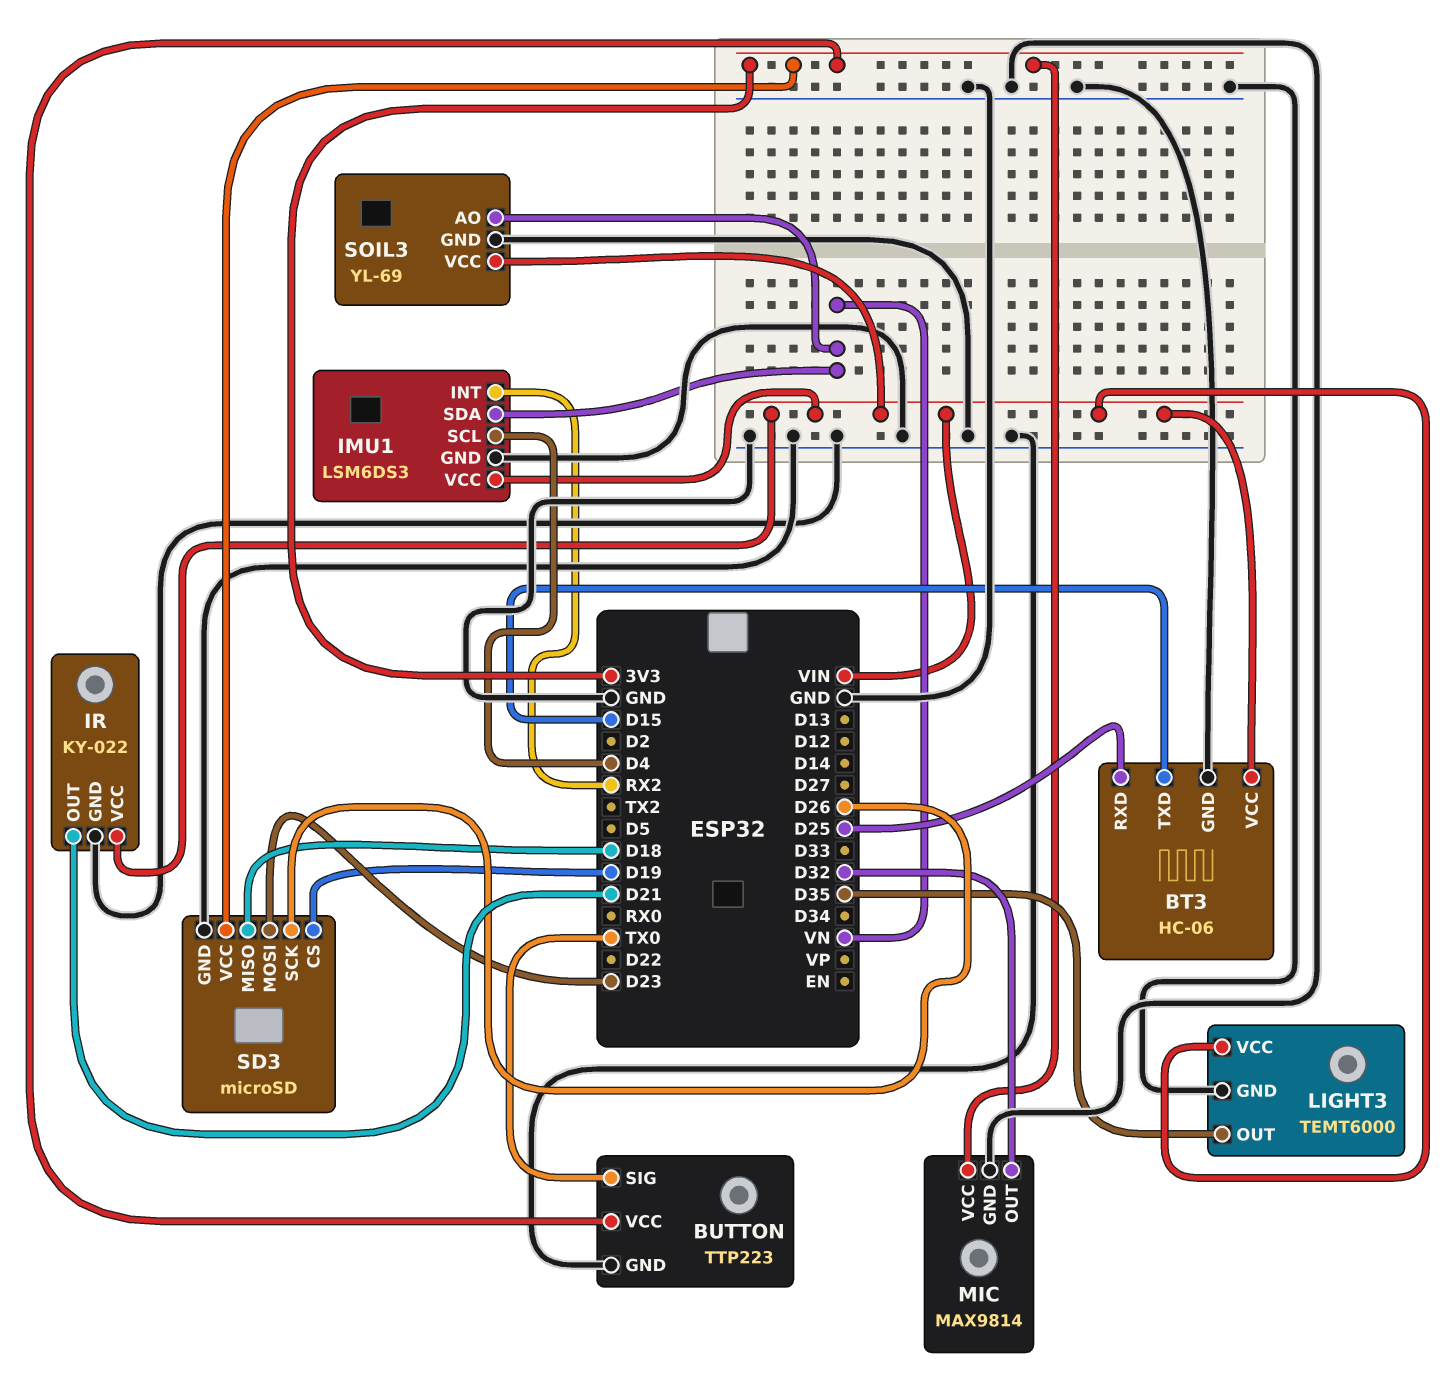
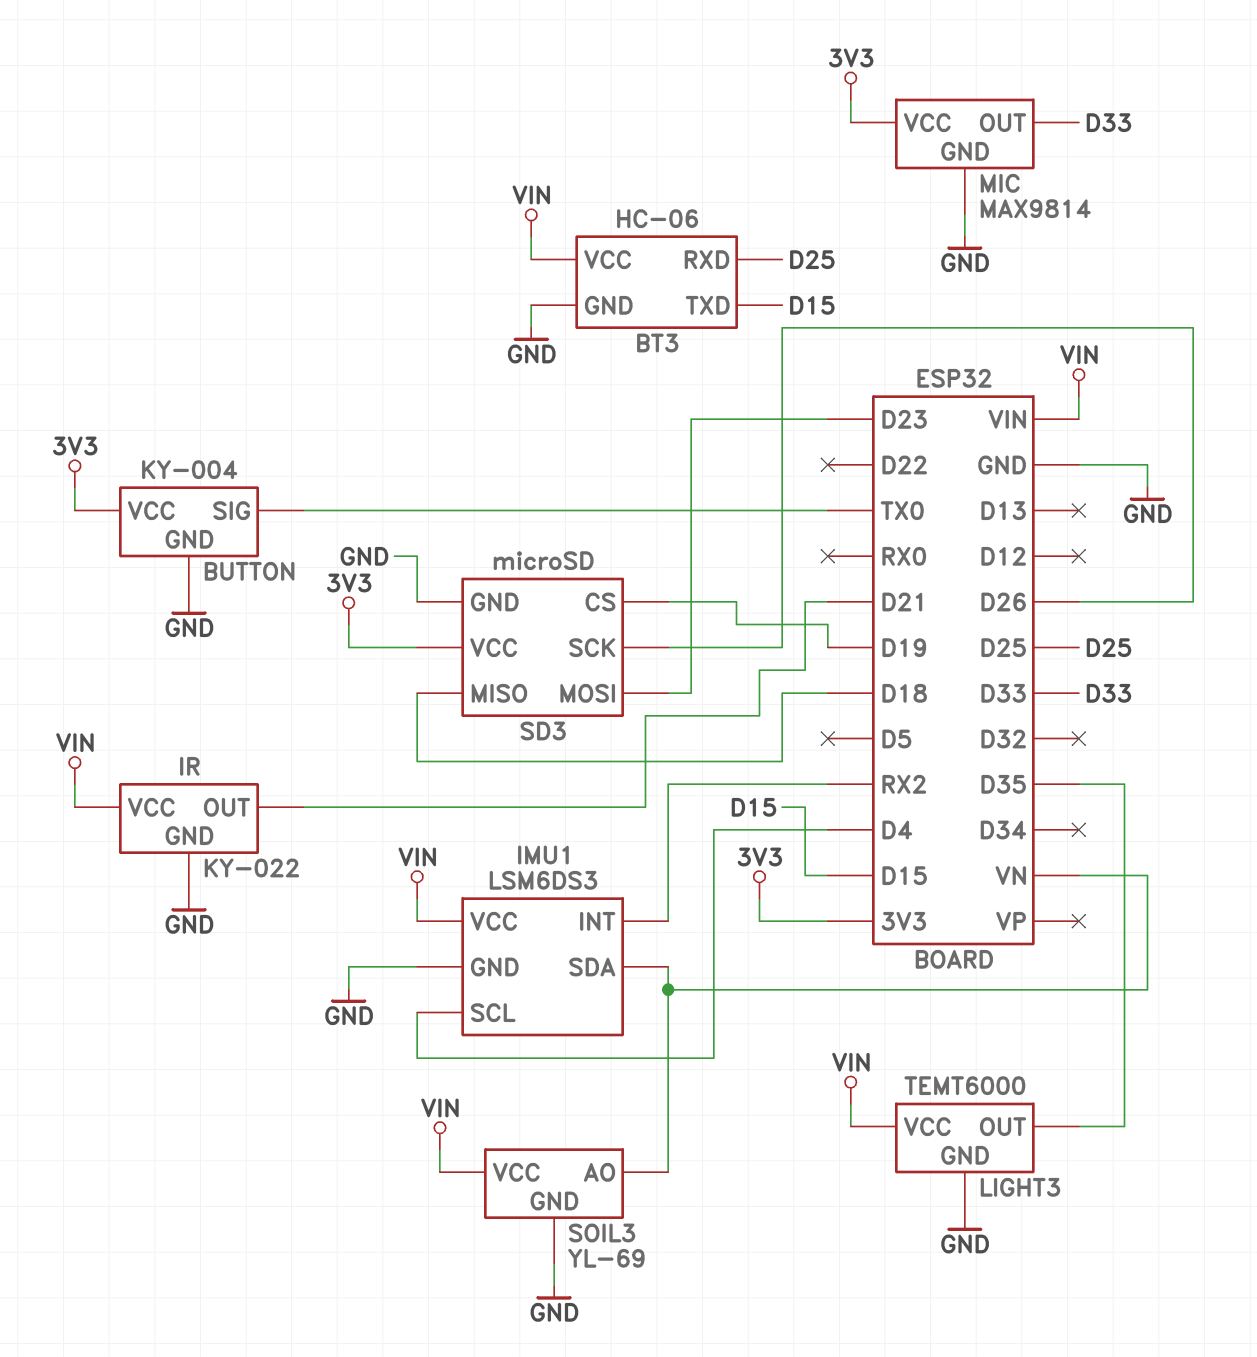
BUTTON: TTP223 -> KY-004
MIC pin OUT: D32 -> D33

